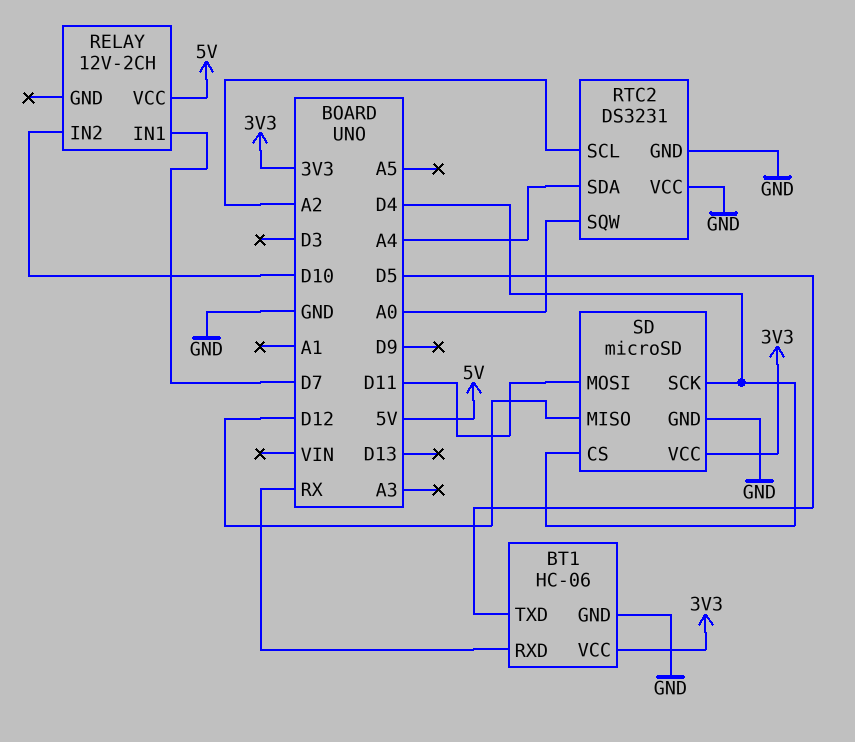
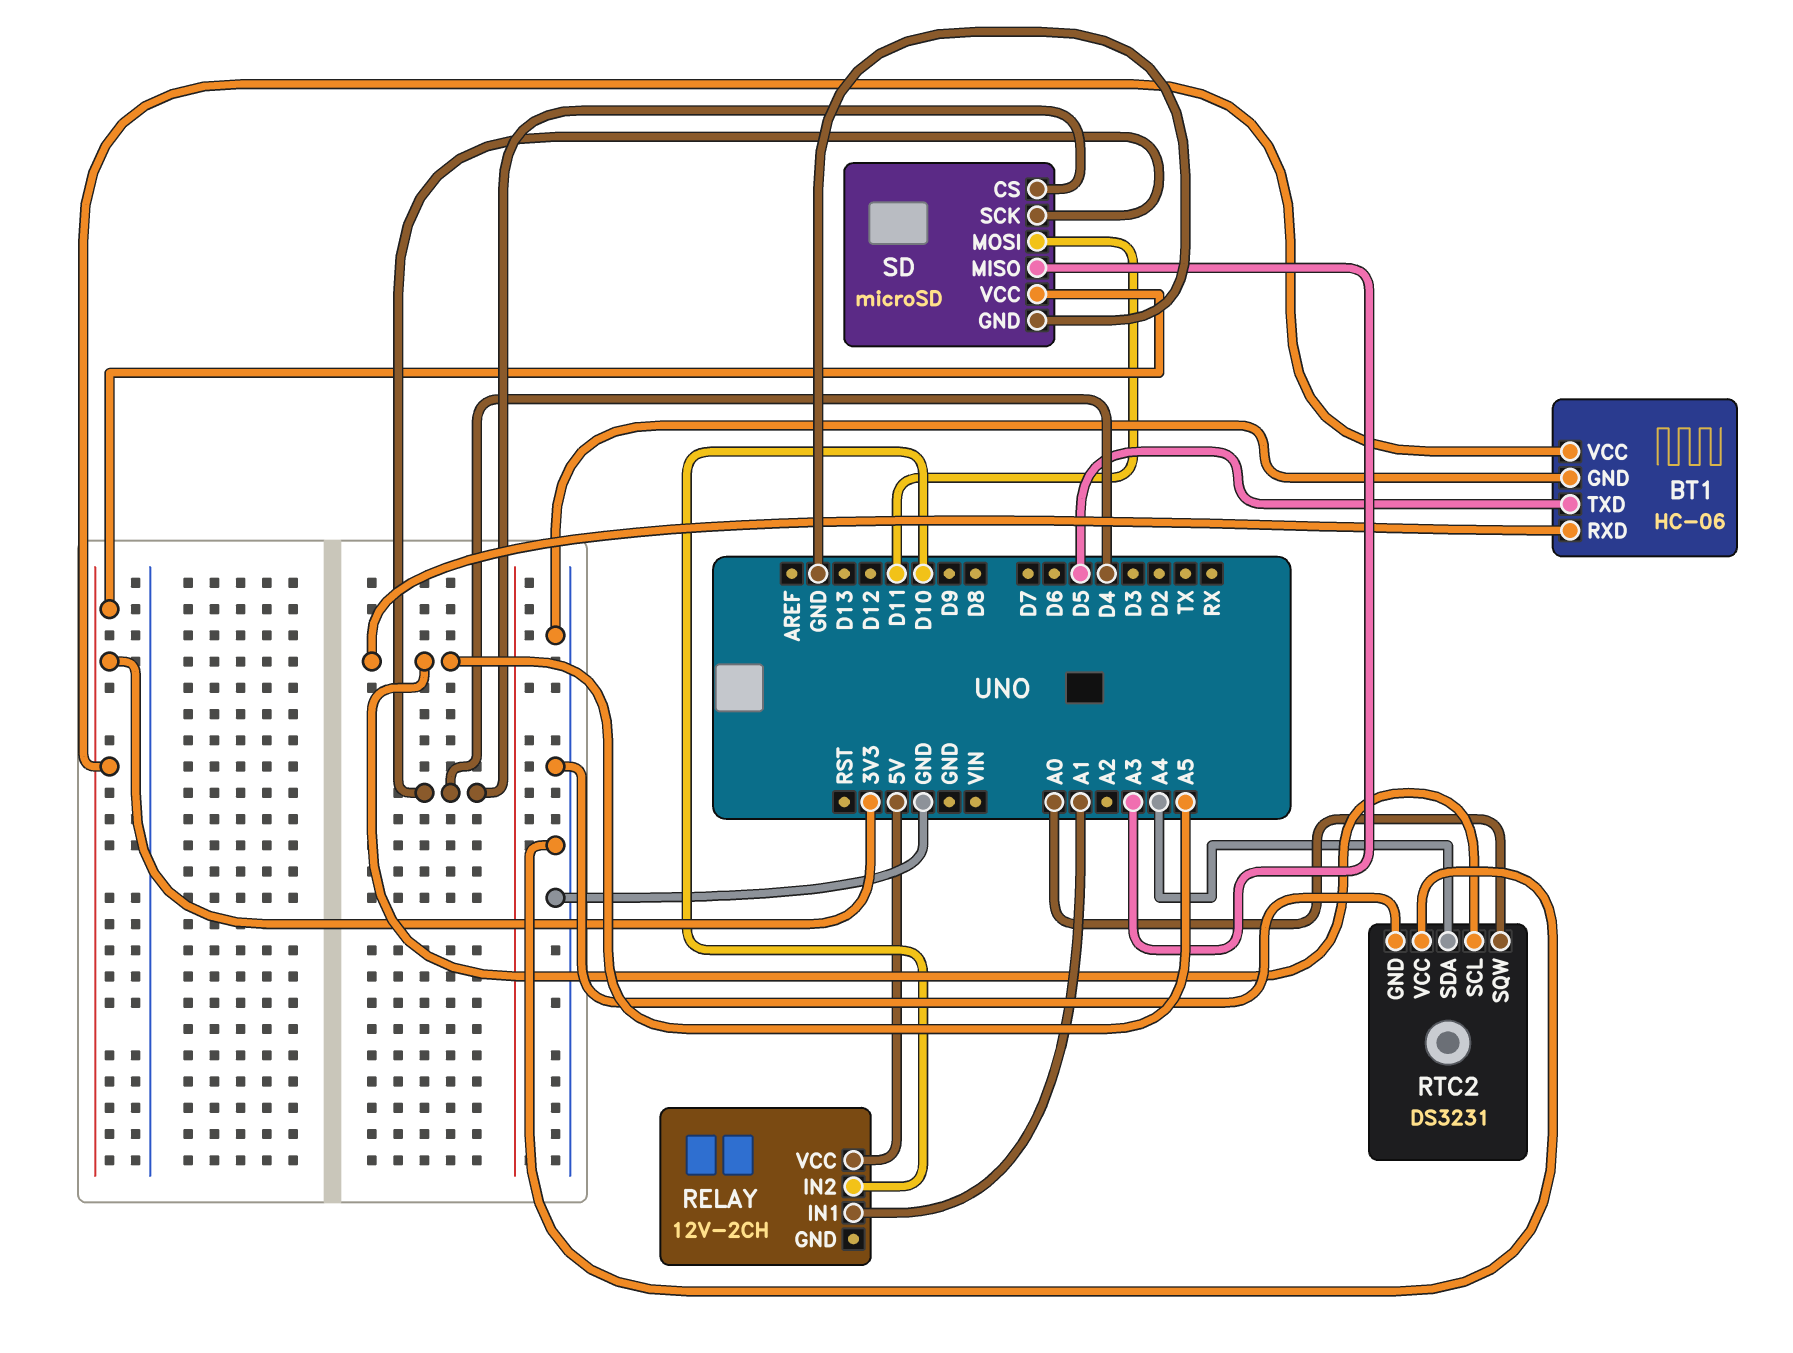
BT1 pin RXD: RX -> A5
RELAY pin IN1: D7 -> A1
RTC2 pin SCL: A2 -> A5
SD pin MISO: D12 -> A3

